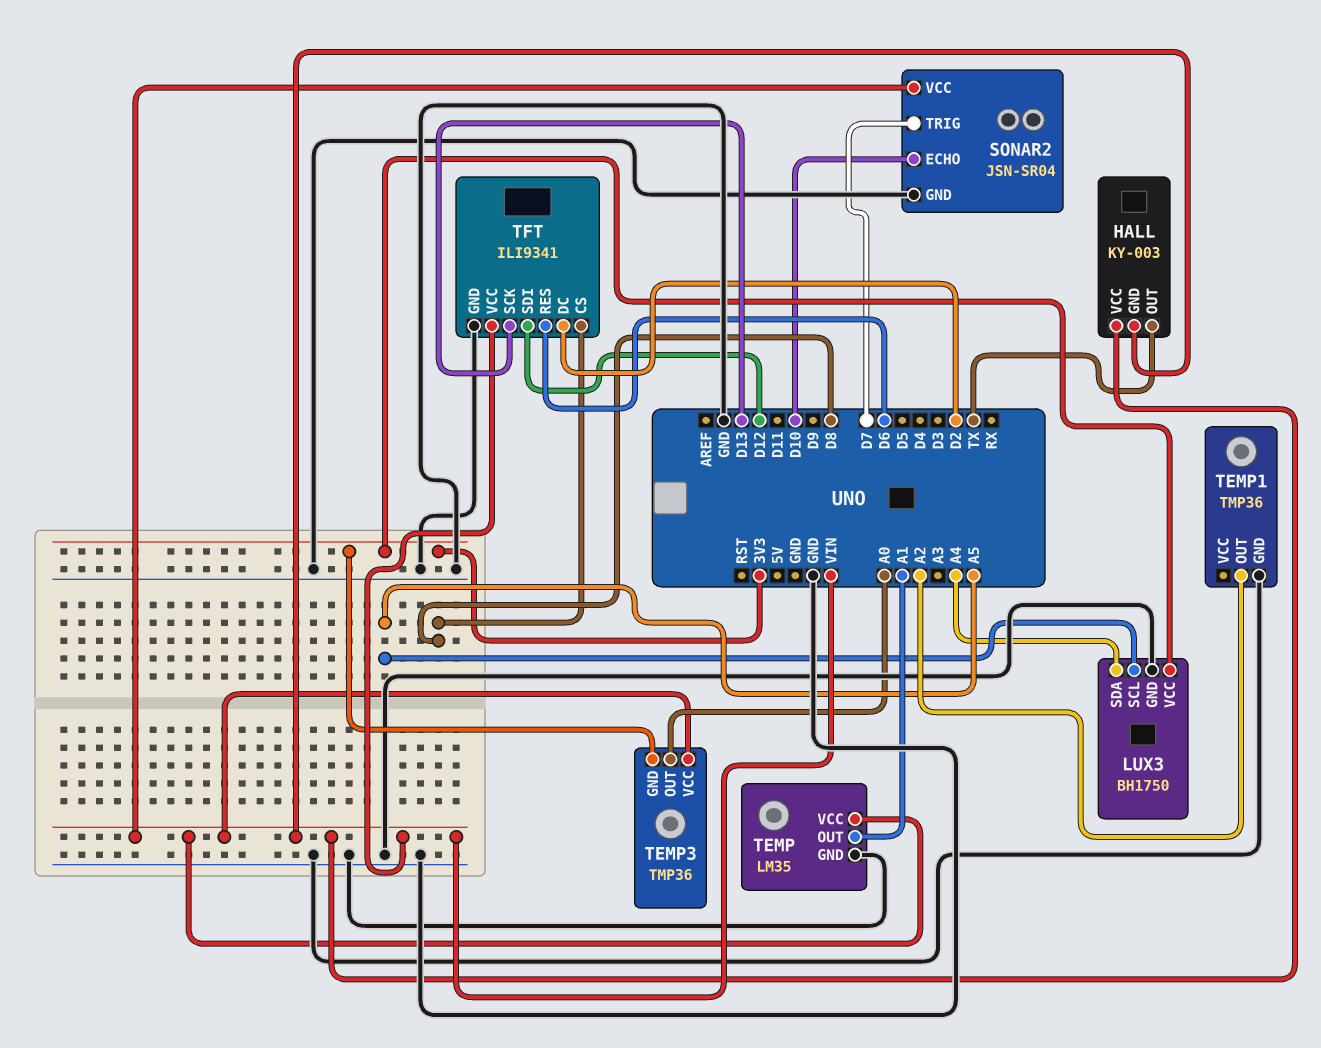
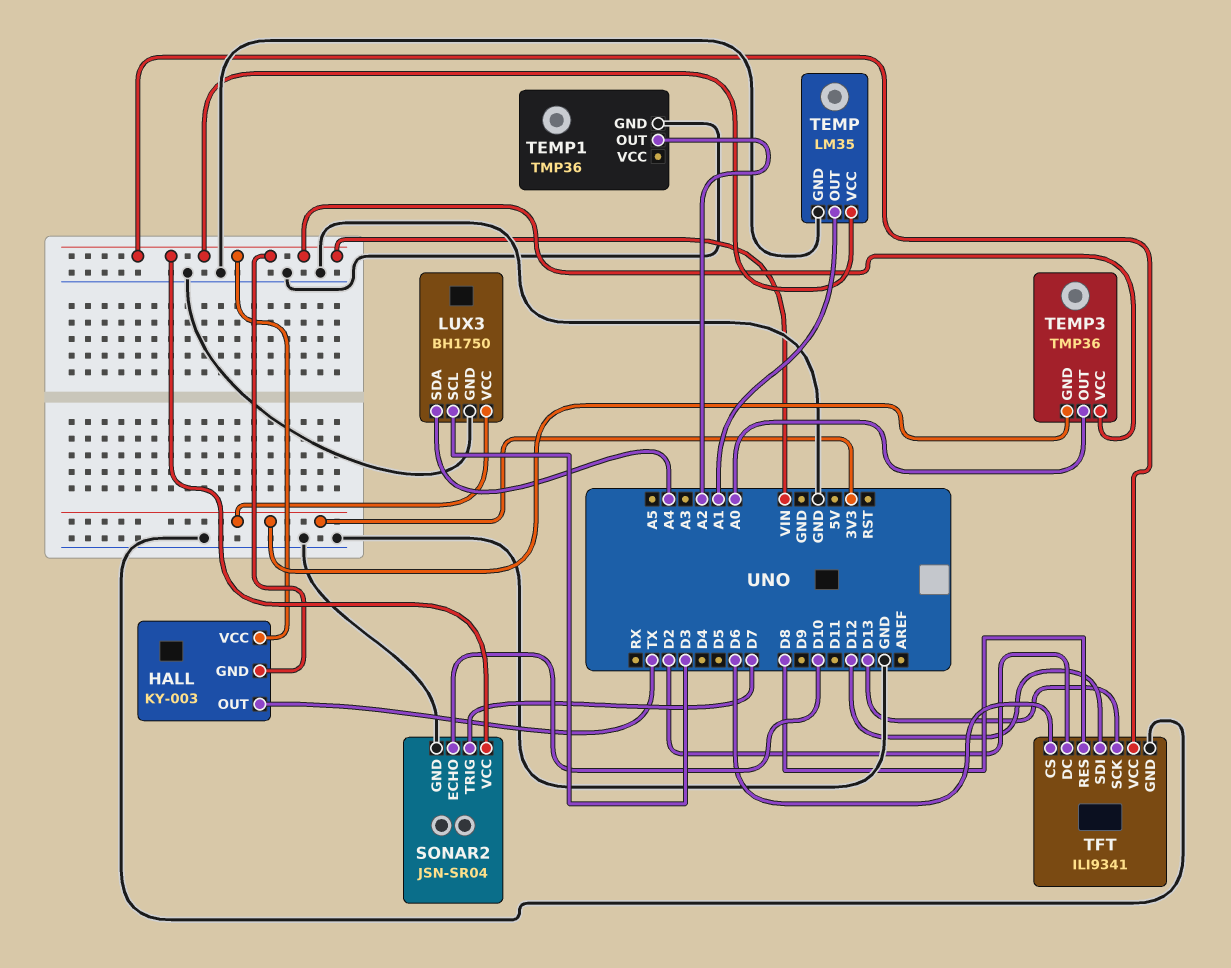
LUX3 pin SCL: A5 -> D3
TFT pin CS: D8 -> D6
TFT pin RES: D6 -> D8

